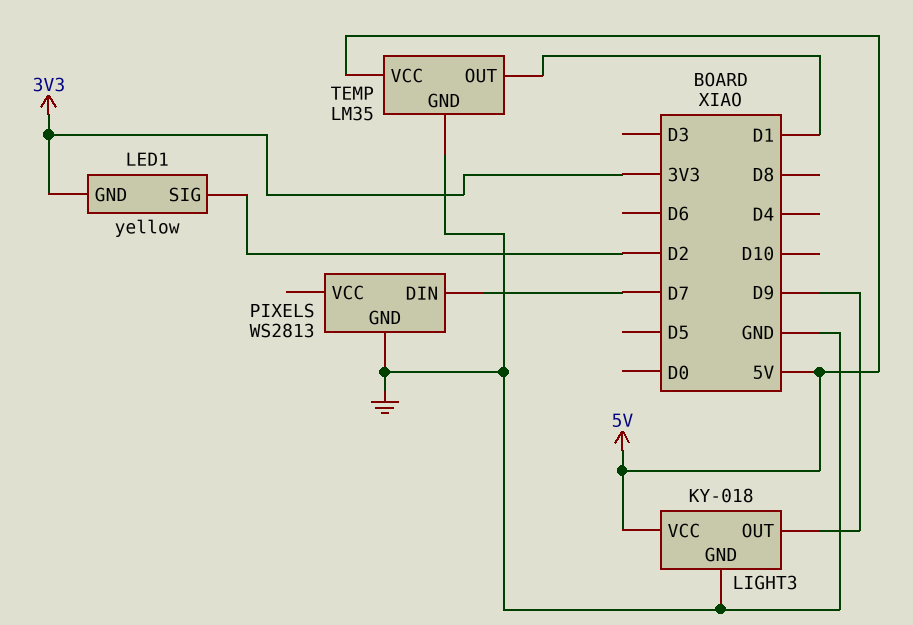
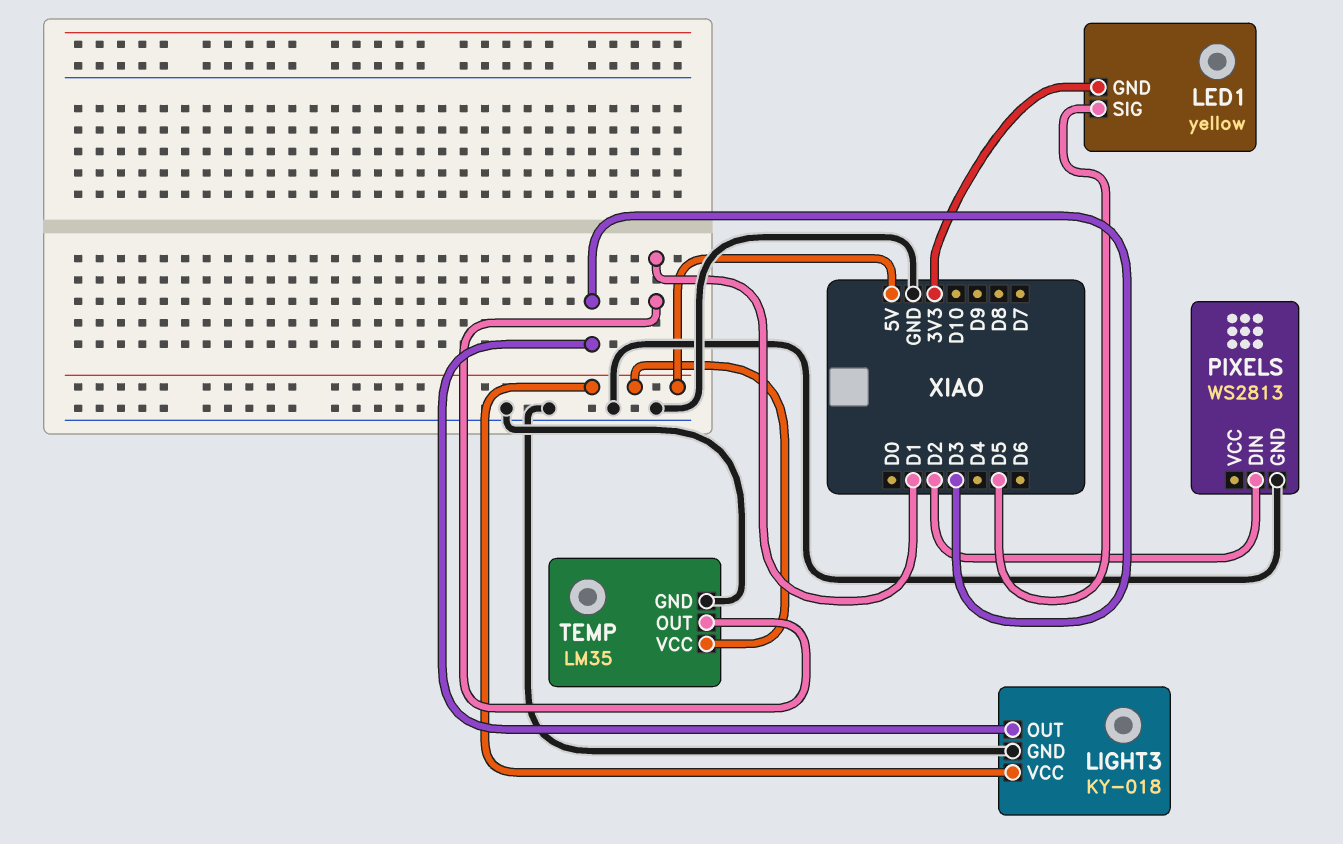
LED1 pin SIG: D2 -> D5
LIGHT3 pin OUT: D9 -> D3
PIXELS pin DIN: D7 -> D2

